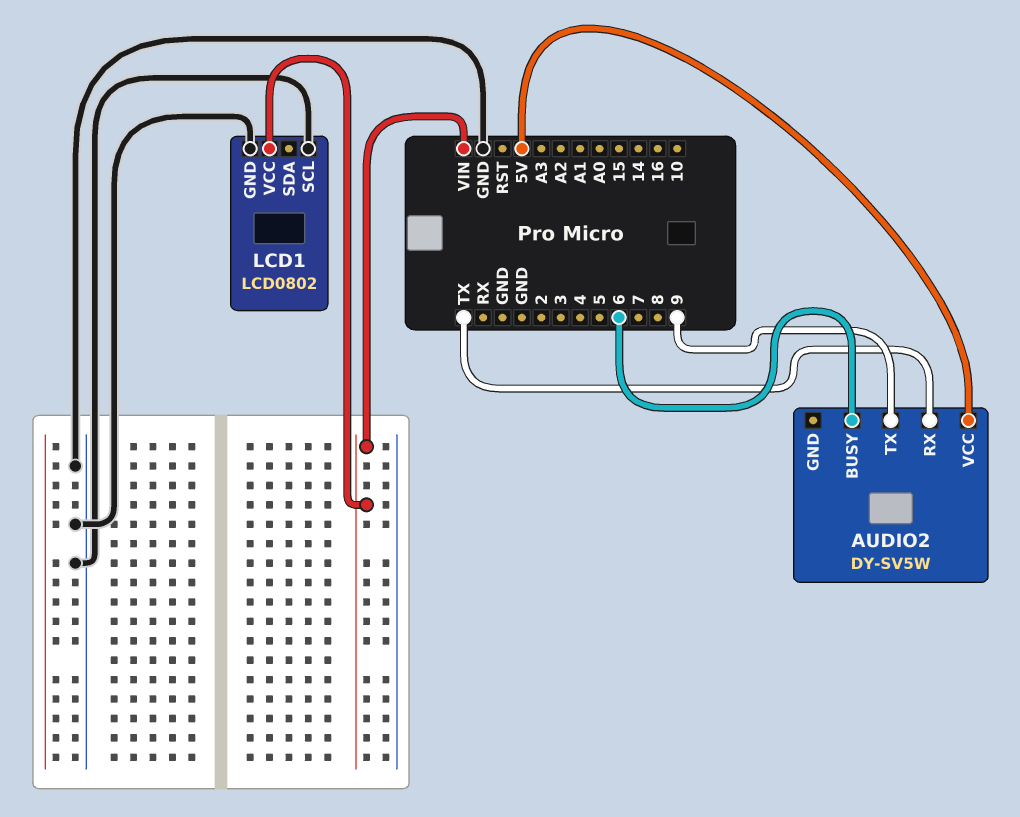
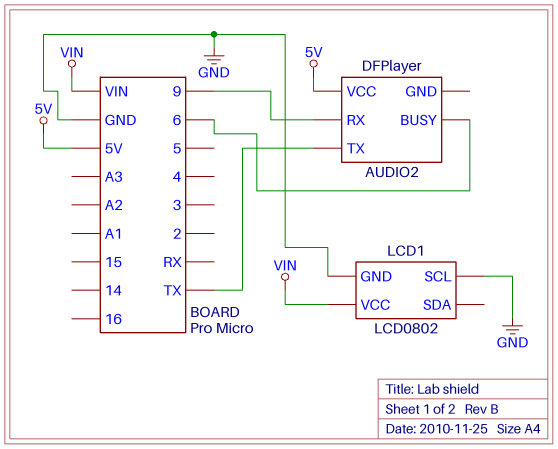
AUDIO2: DY-SV5W -> DFPlayer
AUDIO2 pin RX: TX -> 9
AUDIO2 pin TX: 9 -> TX

